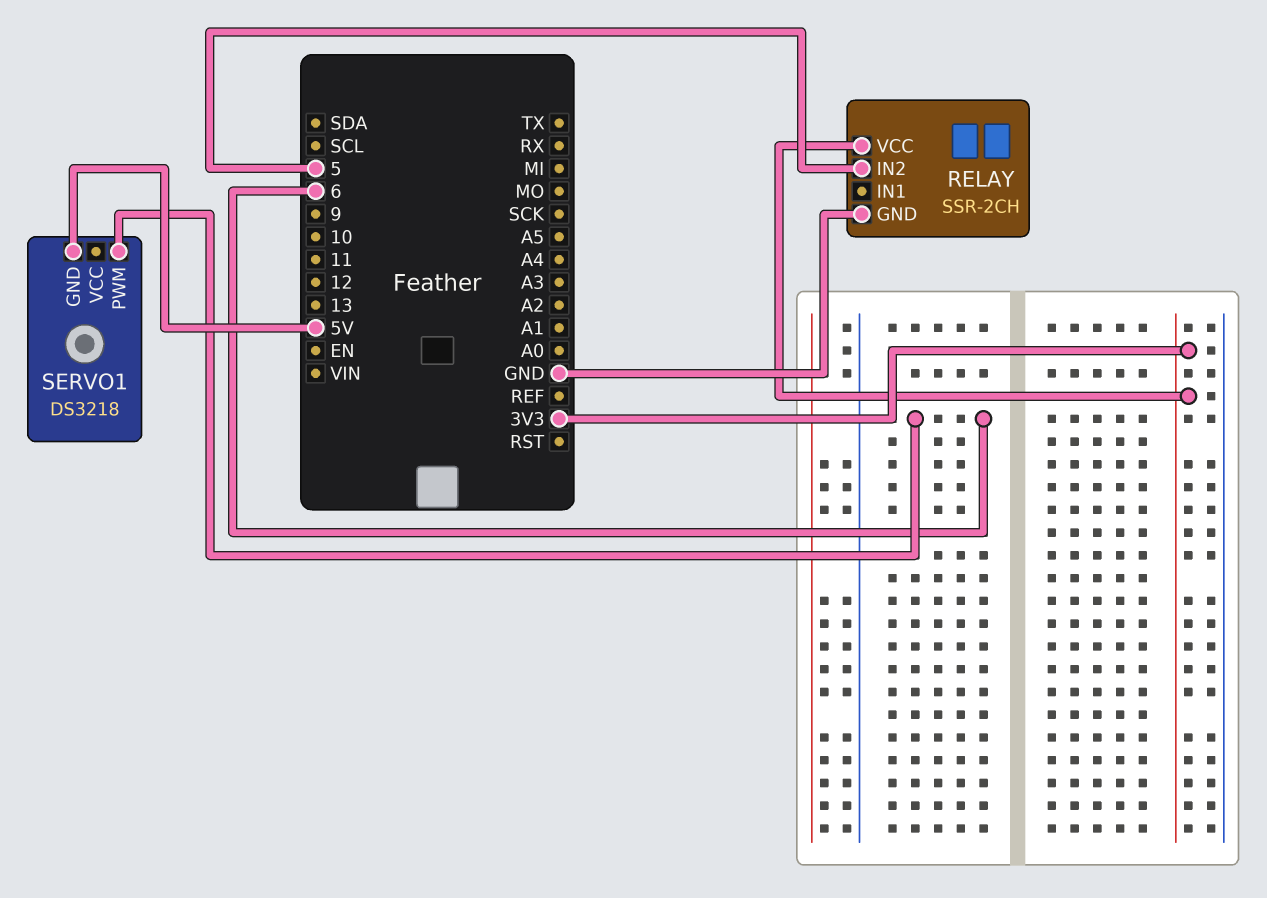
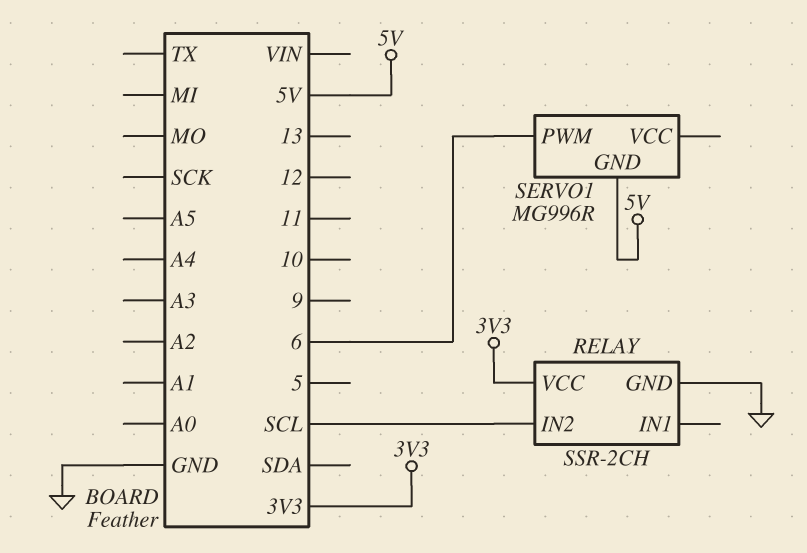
RELAY pin IN2: 5 -> SCL
SERVO1: DS3218 -> MG996R

